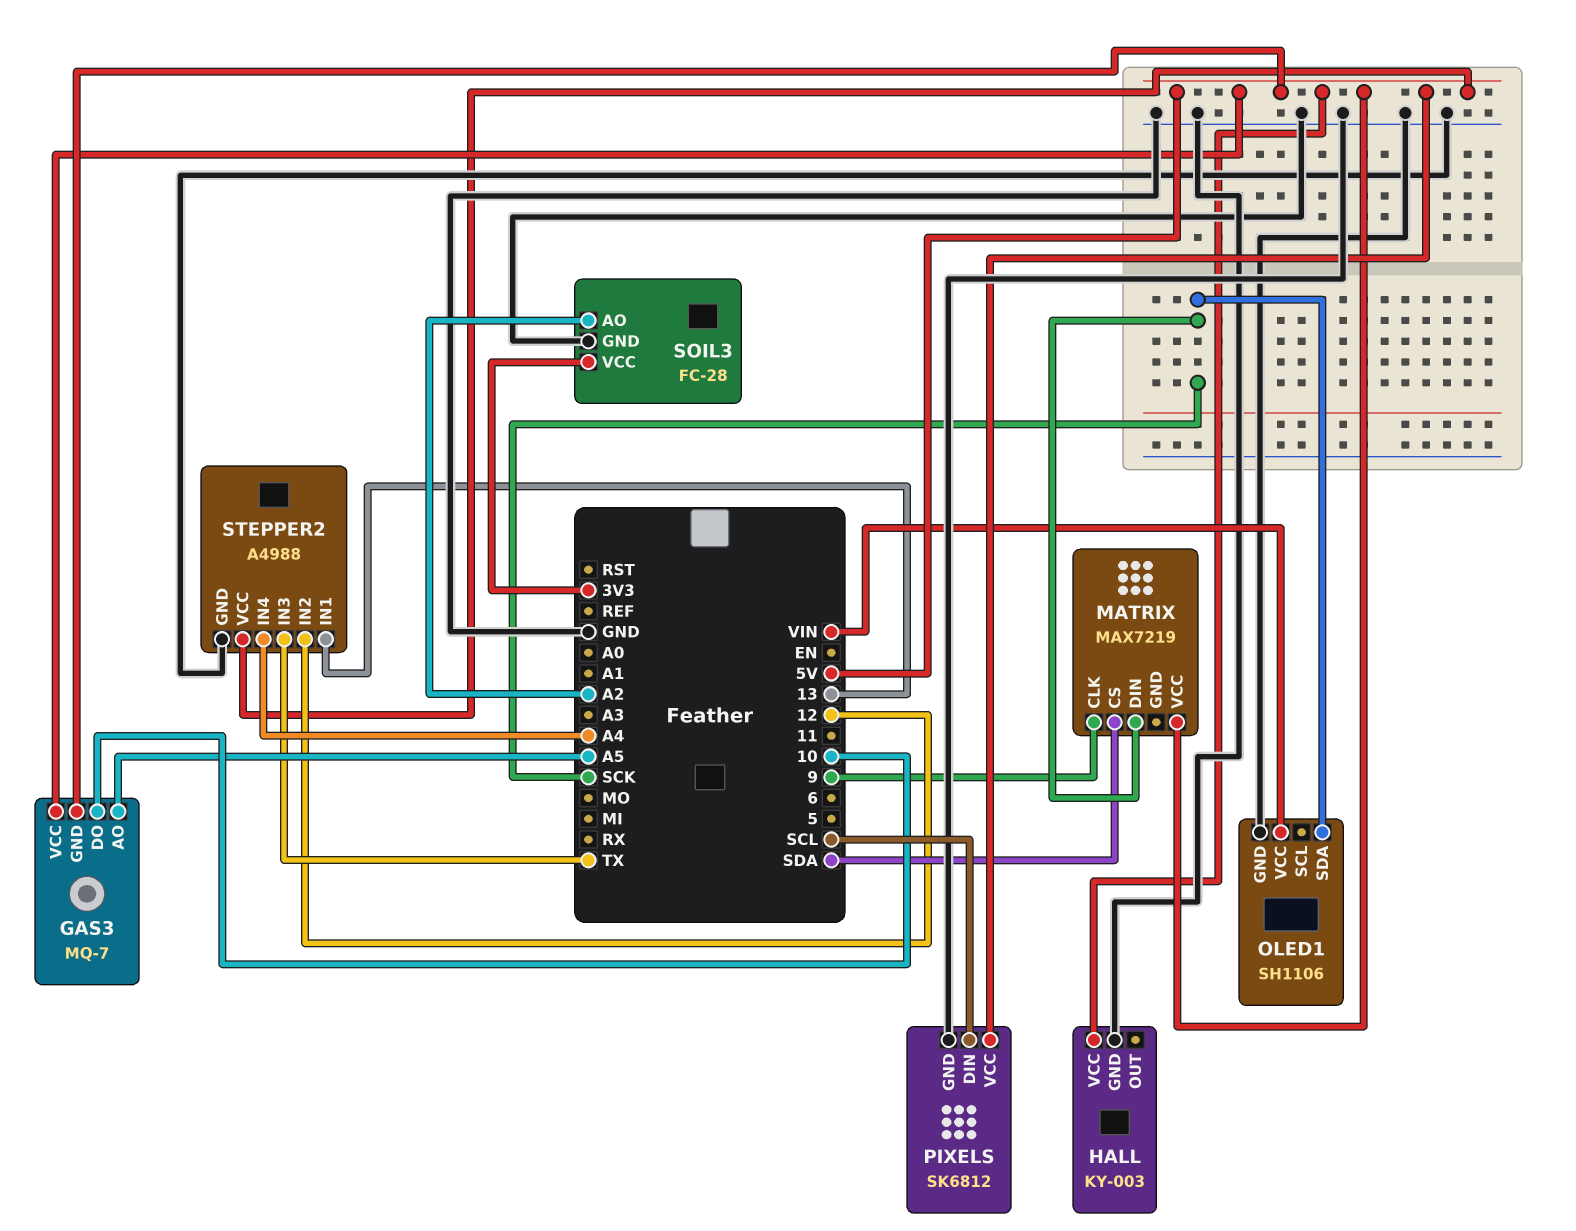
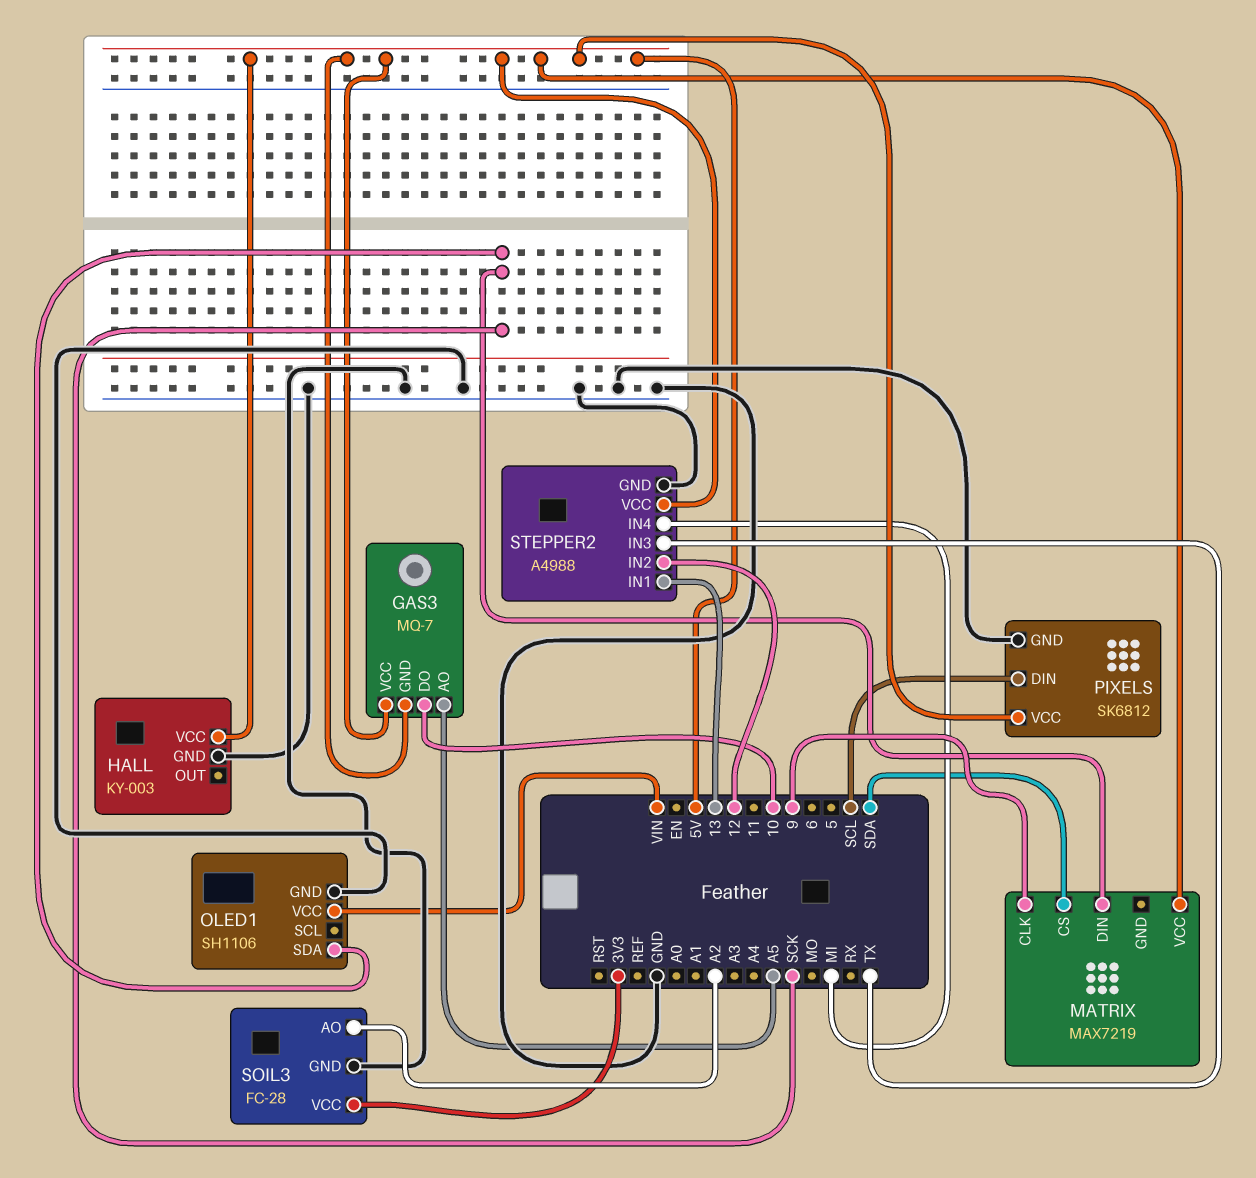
STEPPER2 pin IN4: A4 -> MI

